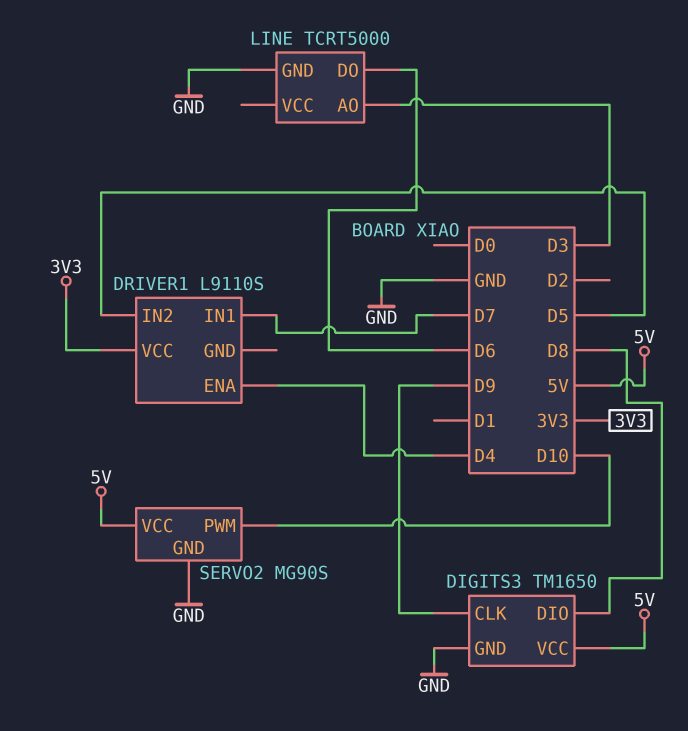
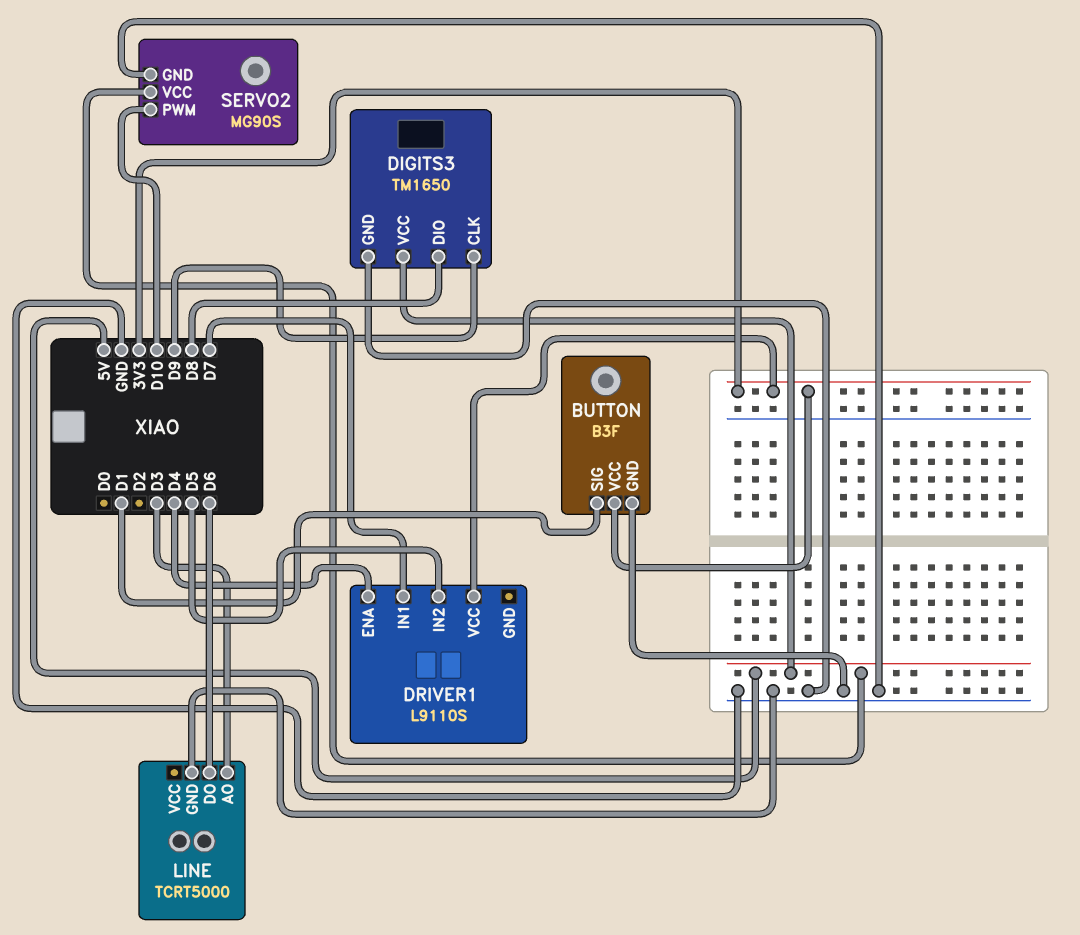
BUTTON: none -> B3F
BUTTON pin GND: none -> GND
BUTTON pin SIG: none -> D1
BUTTON pin VCC: none -> 3V3

